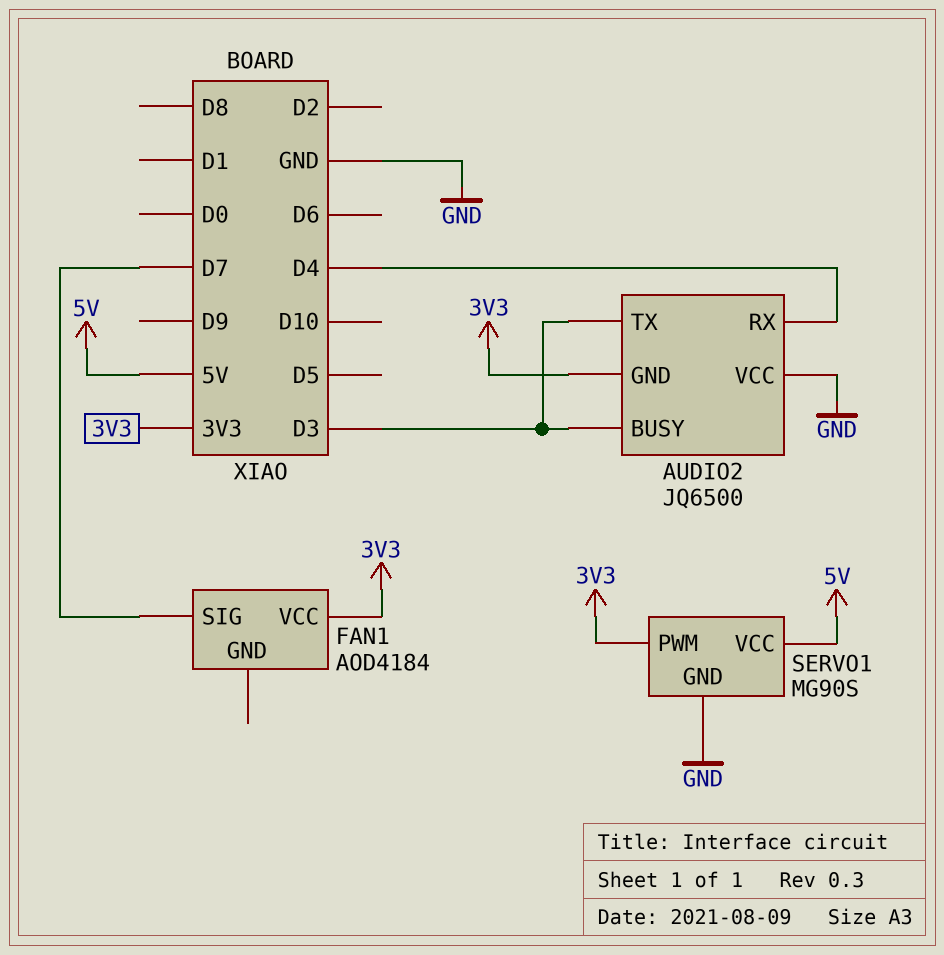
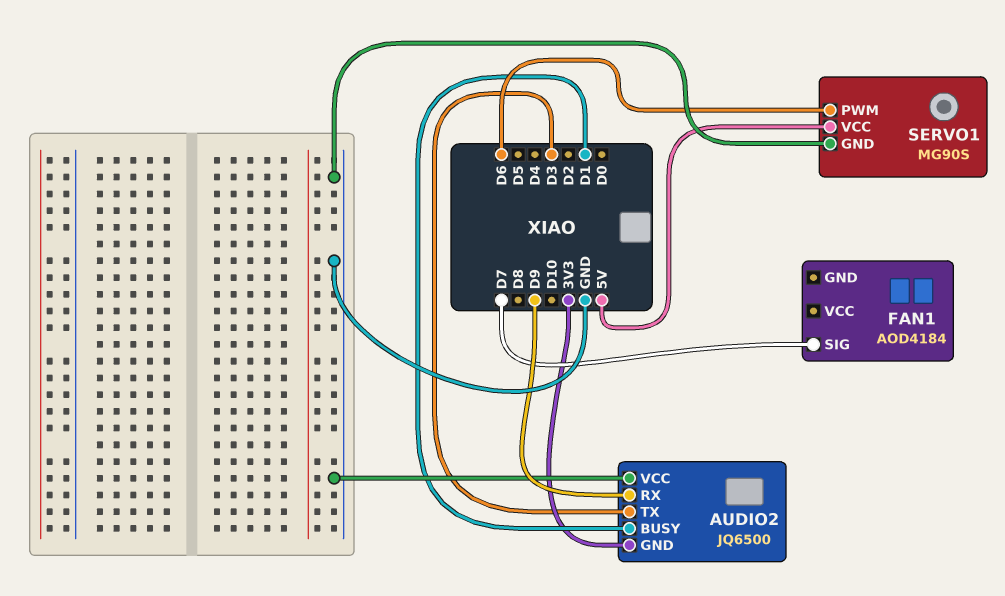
AUDIO2 pin BUSY: D3 -> D1
AUDIO2 pin RX: D4 -> D9
FAN1 pin VCC: 3V3 -> none
SERVO1 pin PWM: 3V3 -> D6

